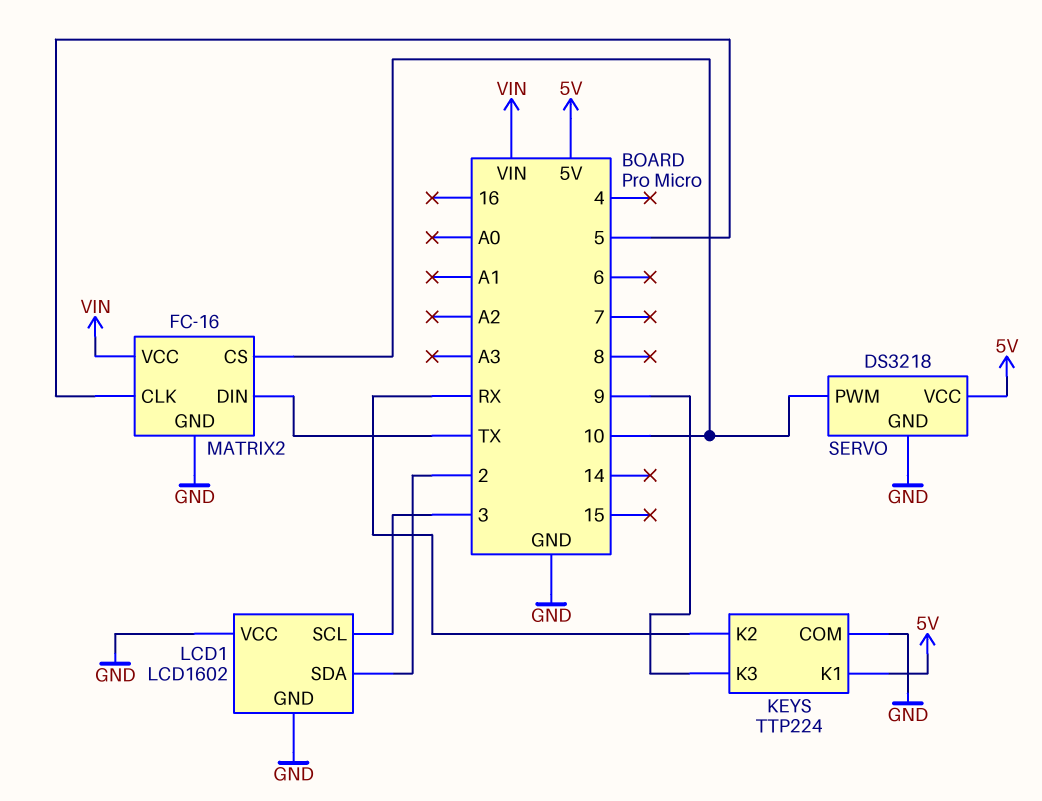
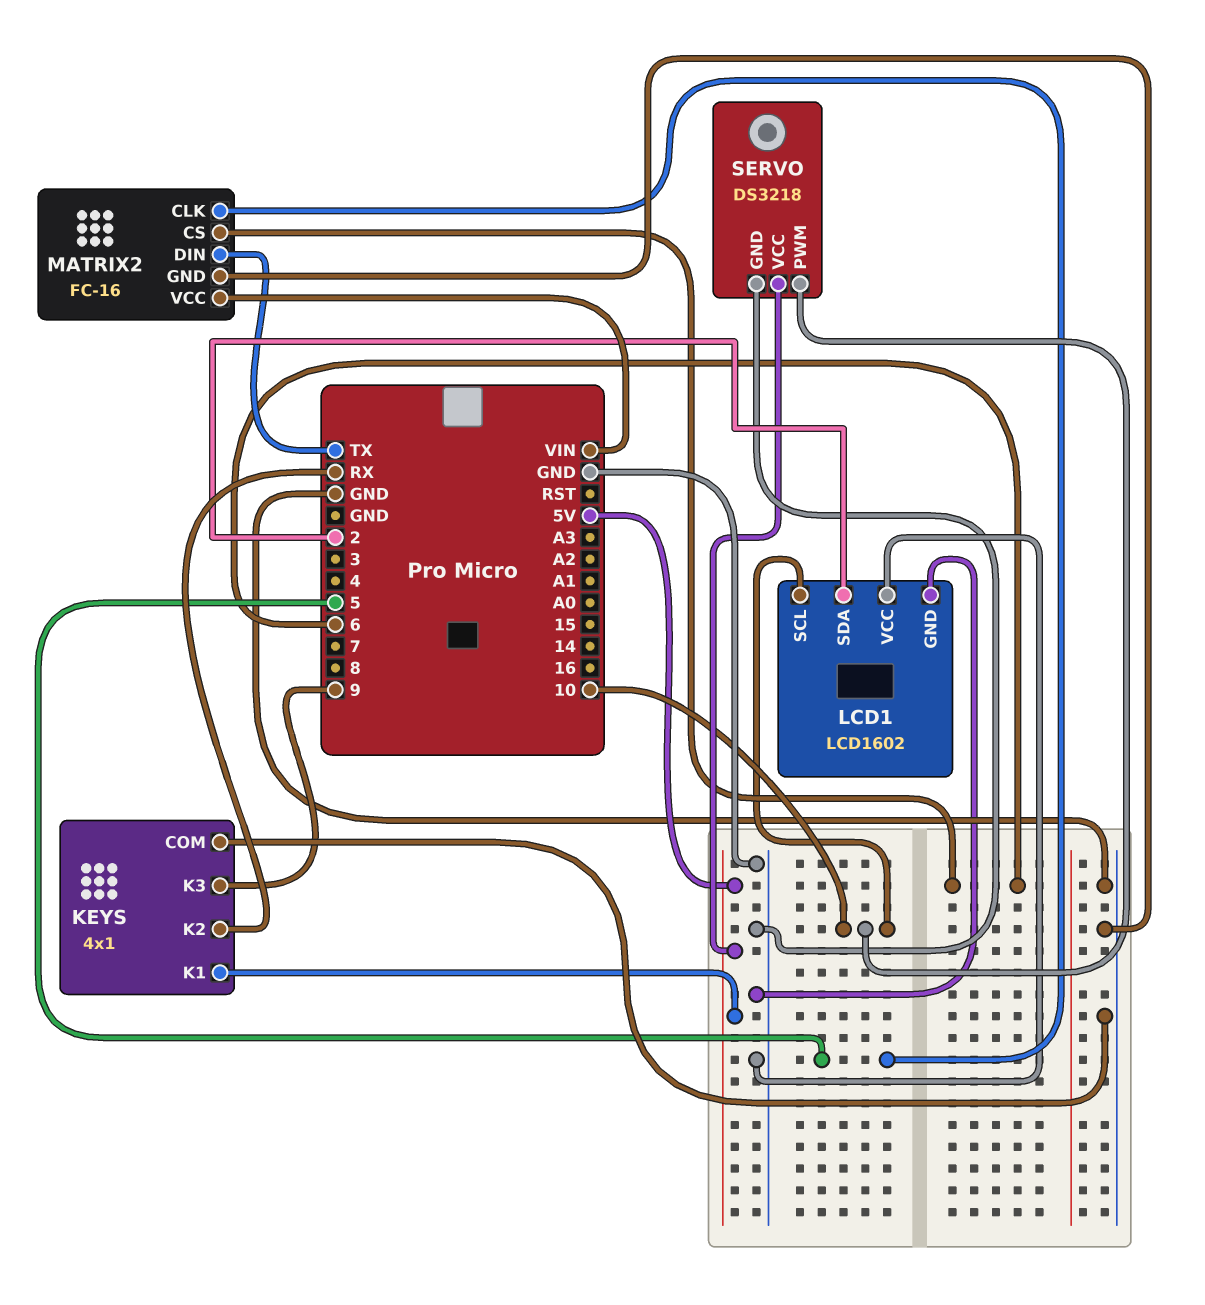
KEYS: TTP224 -> 4x1
LCD1 pin SCL: 3 -> 10
MATRIX2 pin CS: 10 -> 6

